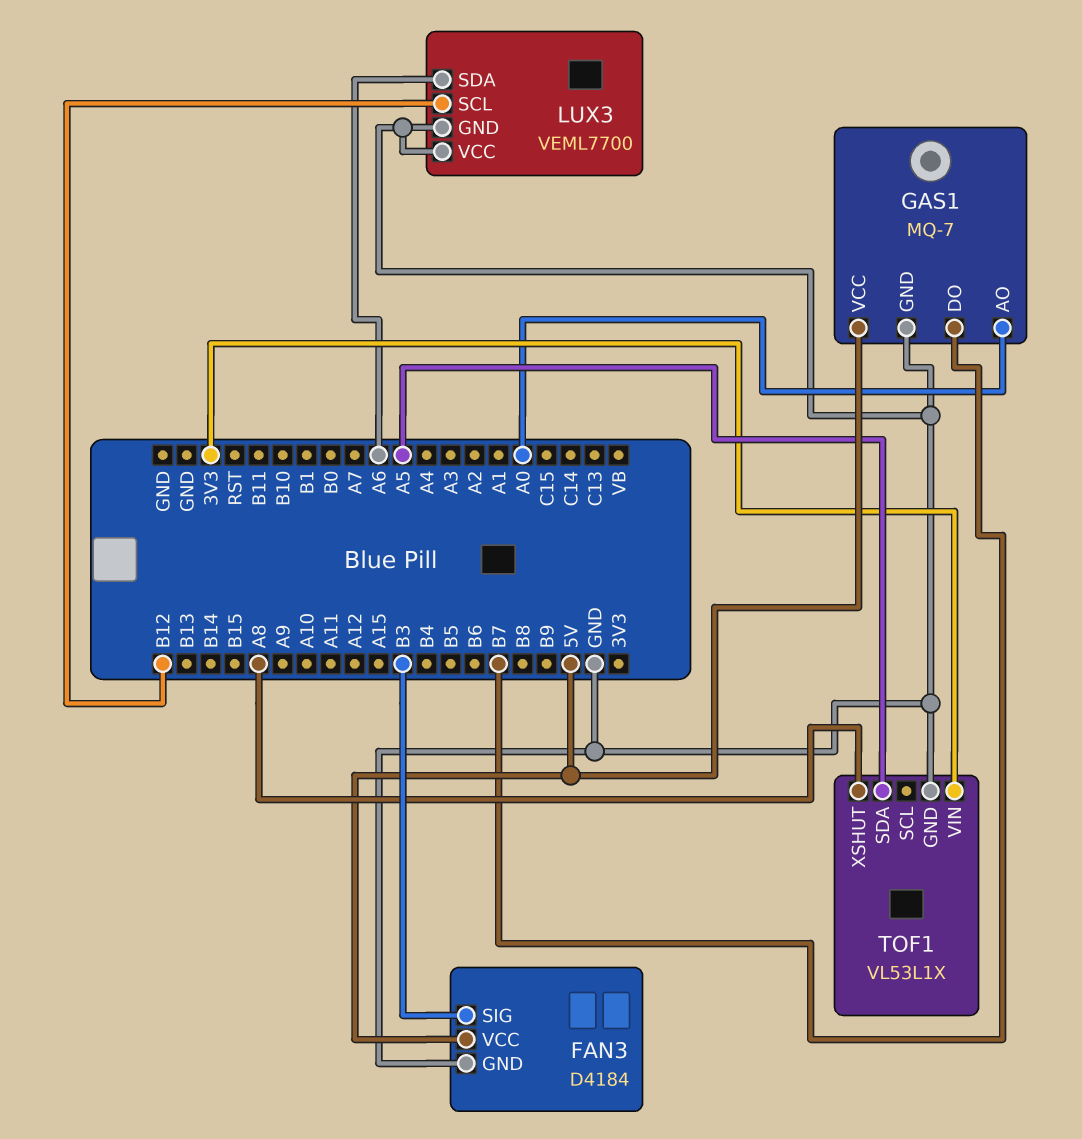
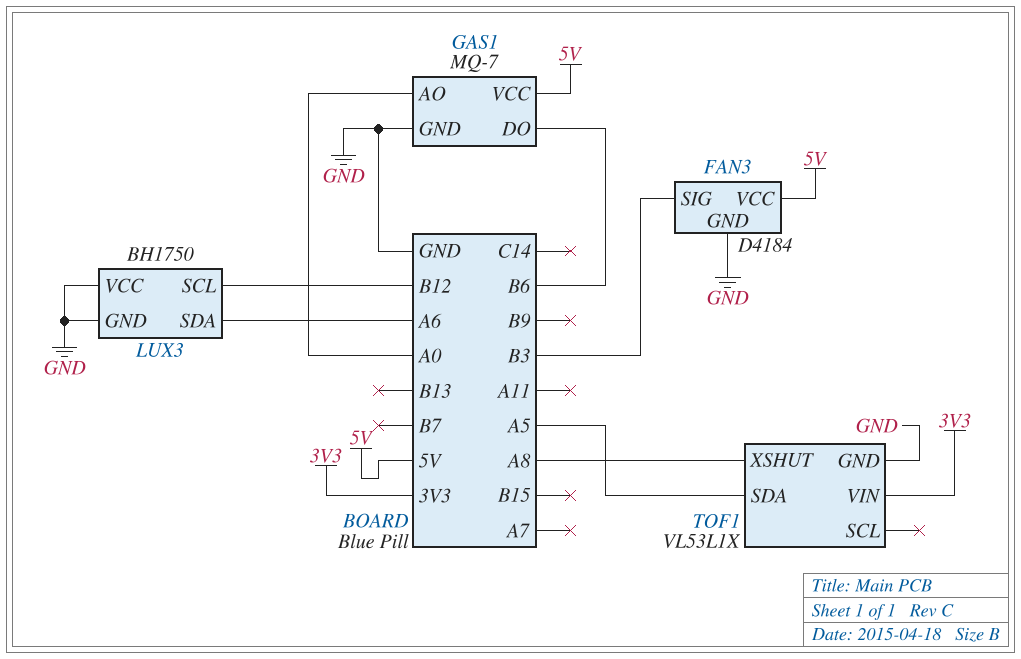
GAS1 pin DO: B7 -> B6
LUX3: VEML7700 -> BH1750

